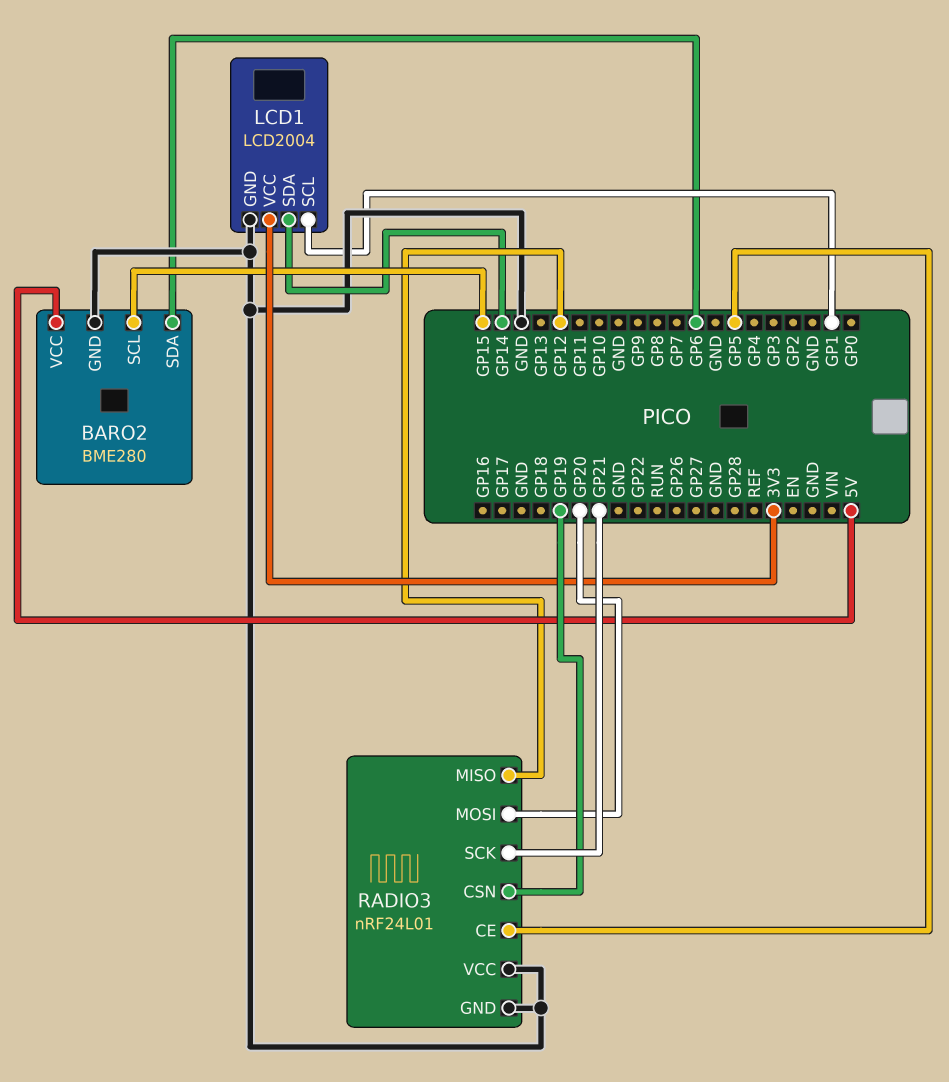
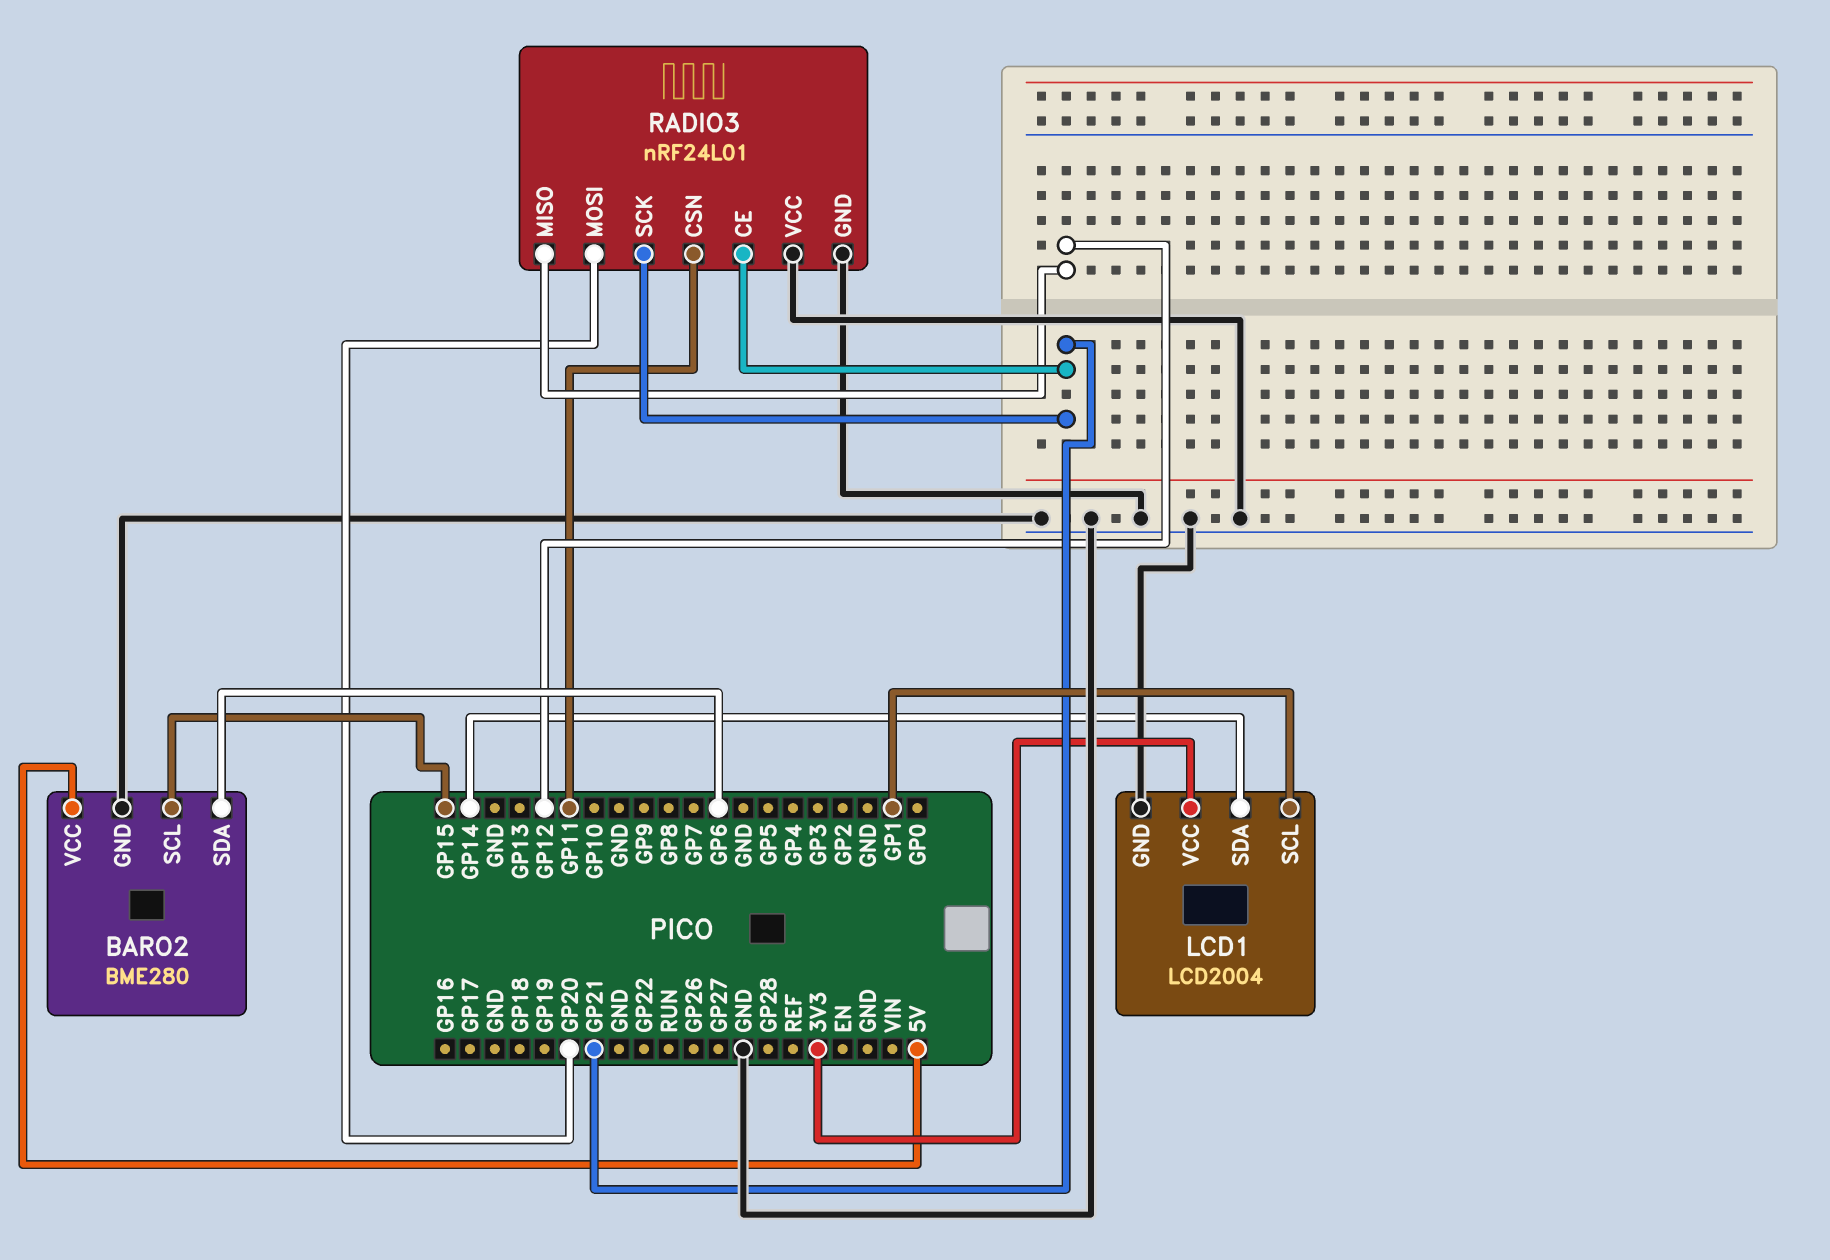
RADIO3 pin CE: GP5 -> GP21
RADIO3 pin CSN: GP19 -> GP11

